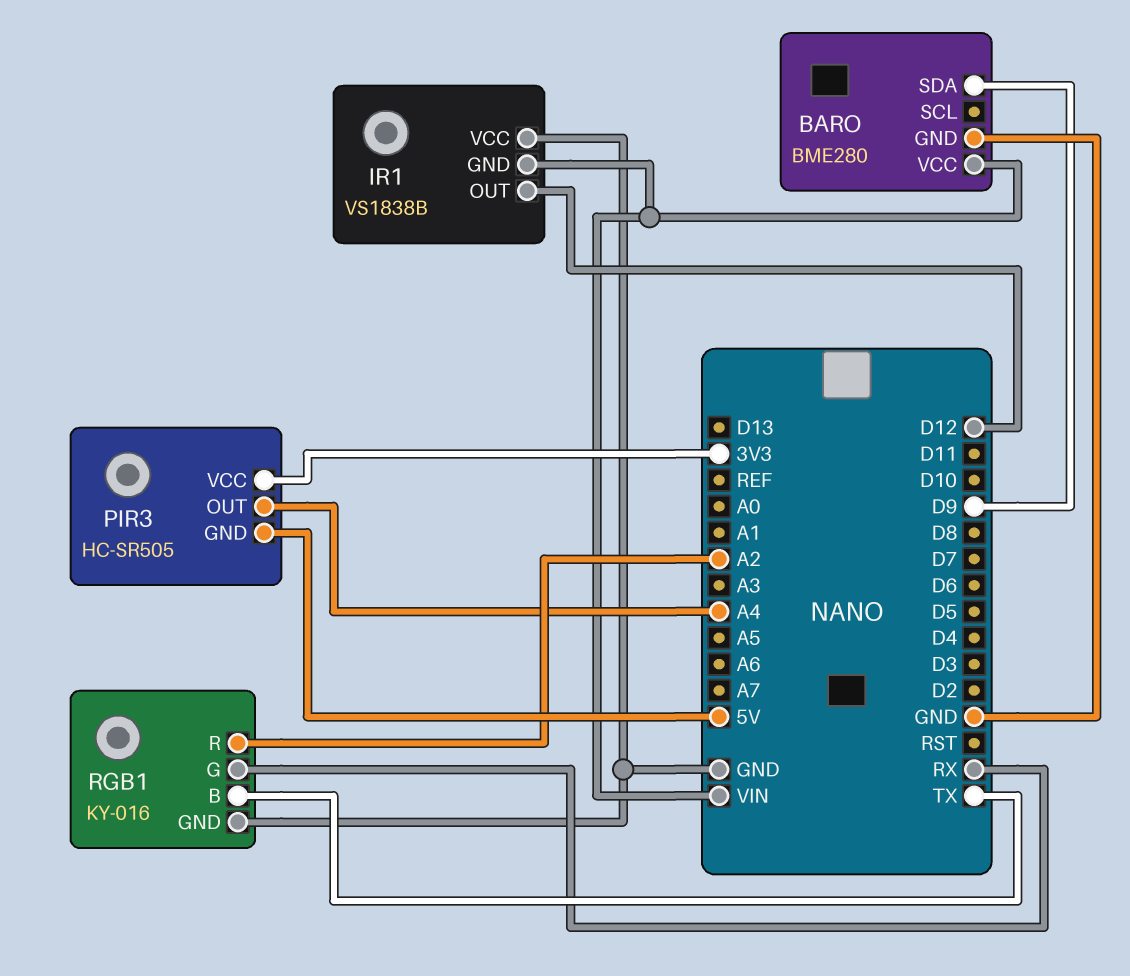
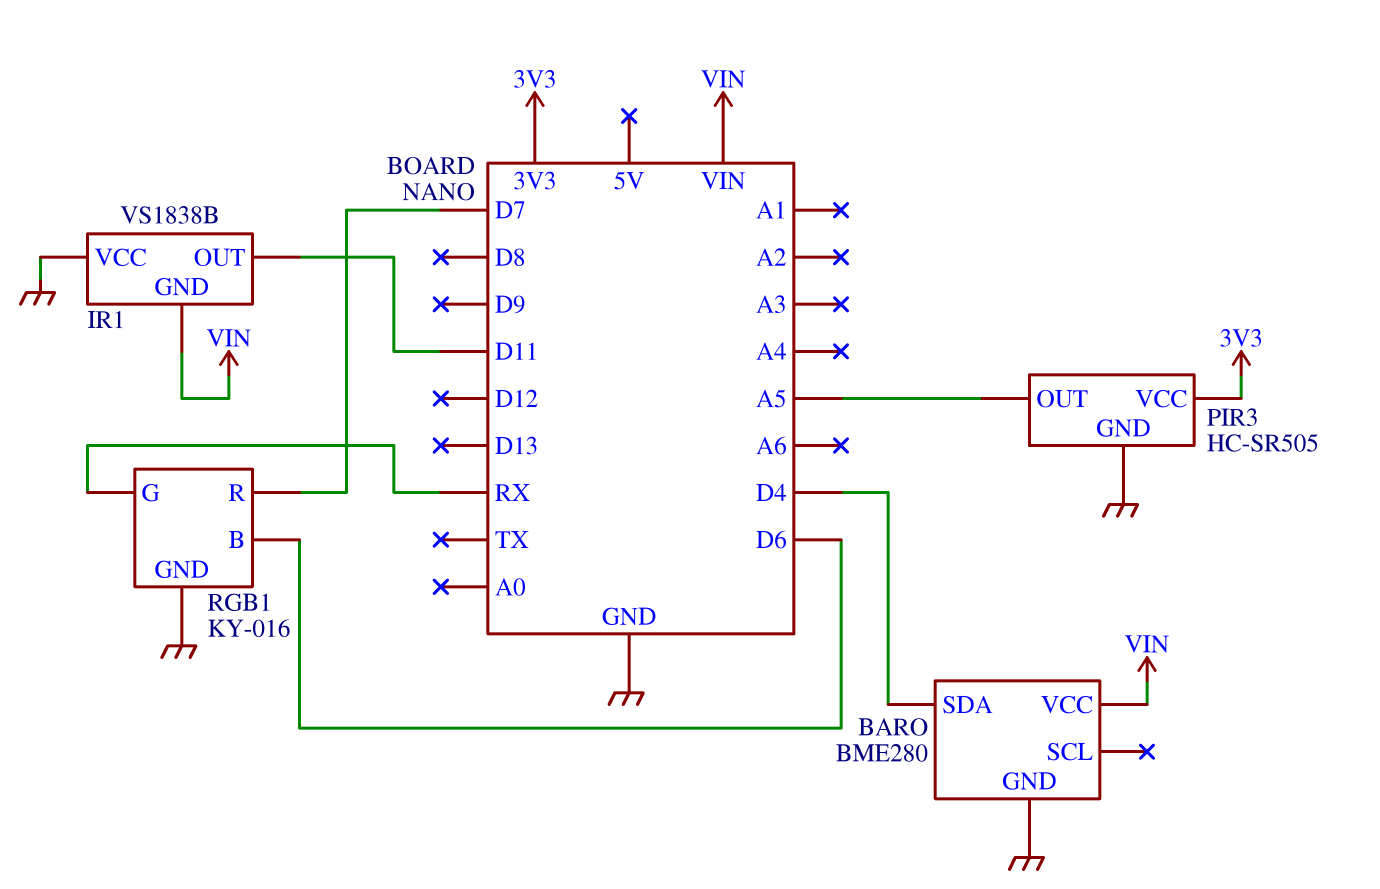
BARO pin SDA: D9 -> D4
IR1 pin OUT: D12 -> D11
PIR3 pin GND: 5V -> GND
PIR3 pin OUT: A4 -> A5
RGB1 pin B: TX -> D6
RGB1 pin R: A2 -> D7

